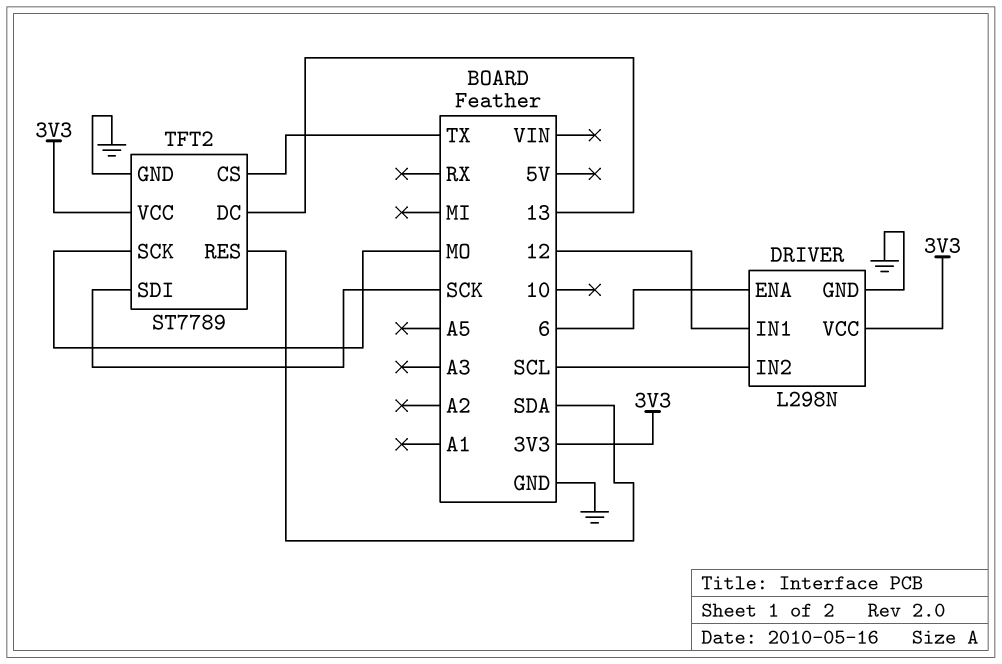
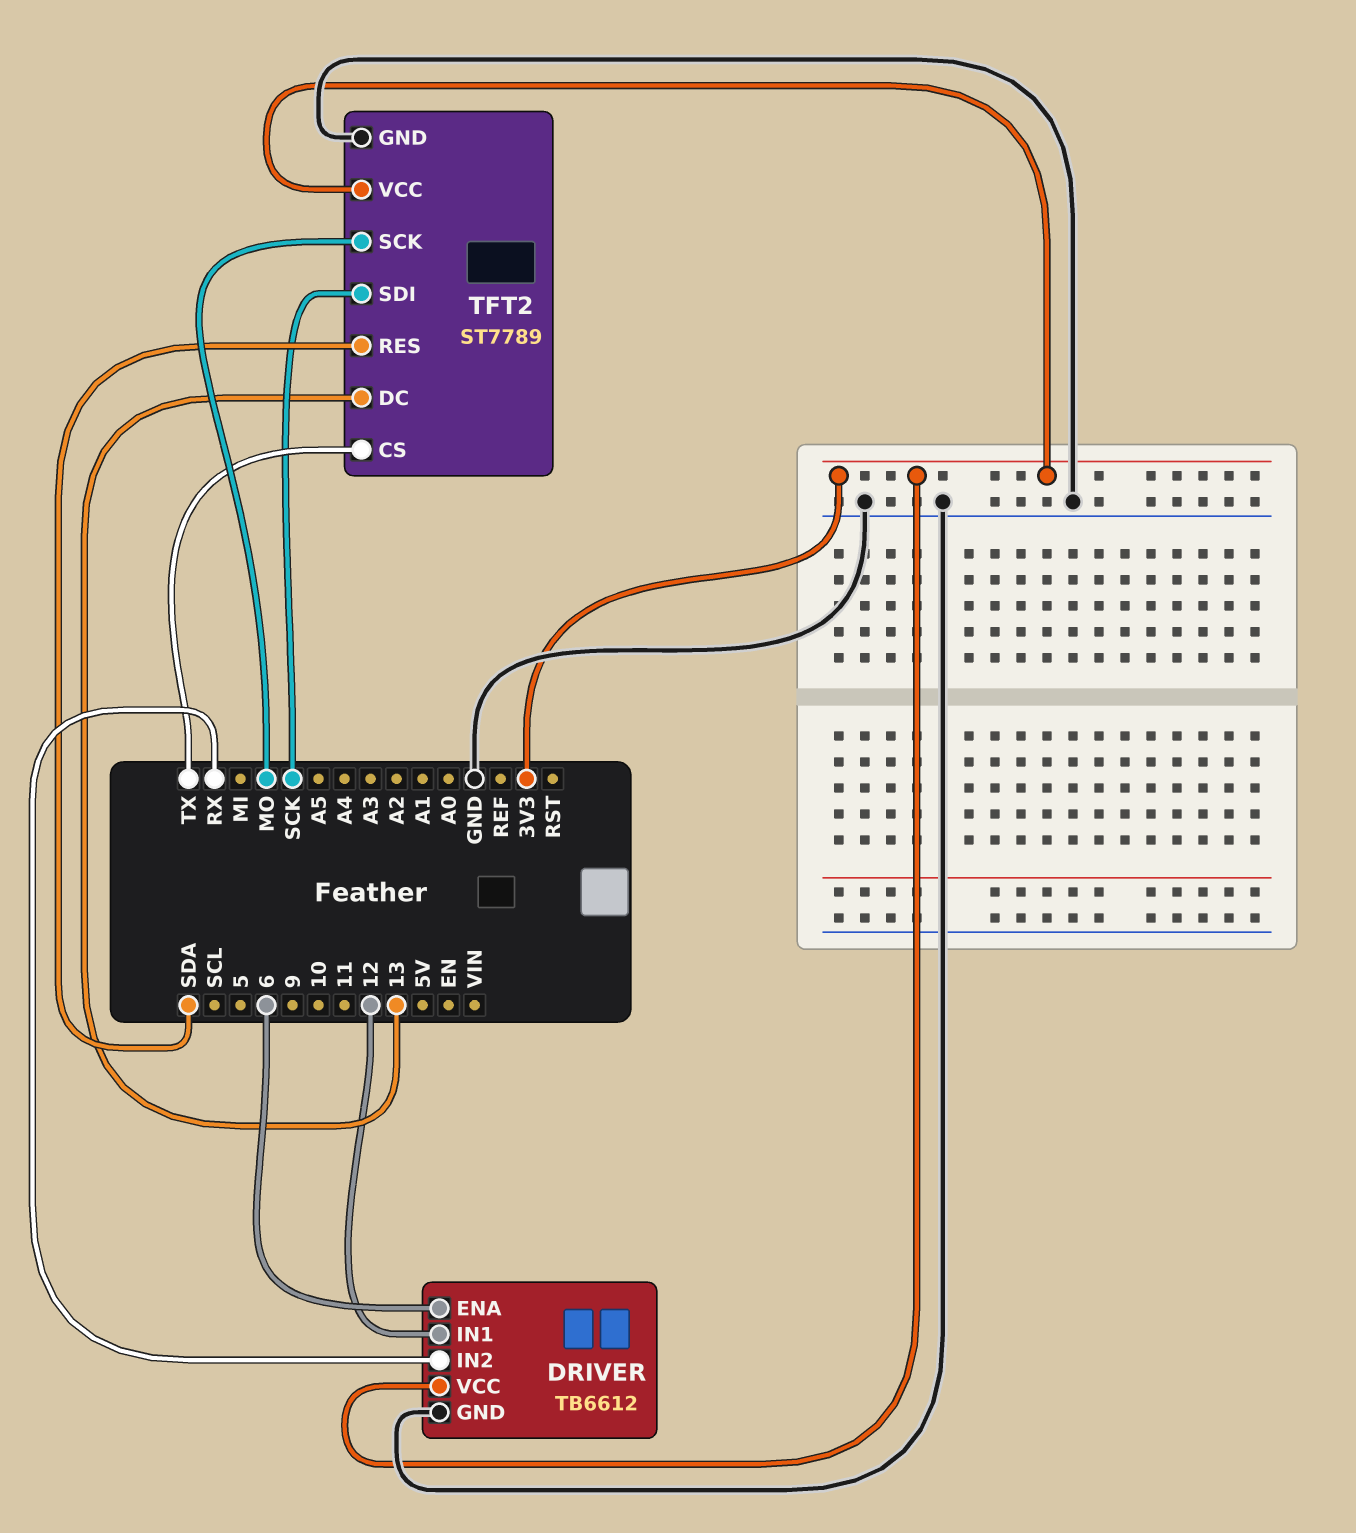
DRIVER: L298N -> TB6612
DRIVER pin IN2: SCL -> RX

